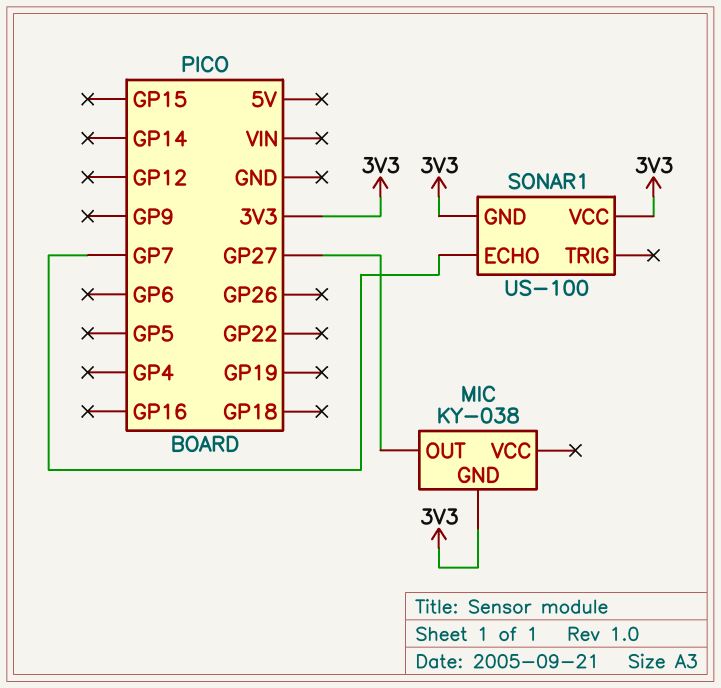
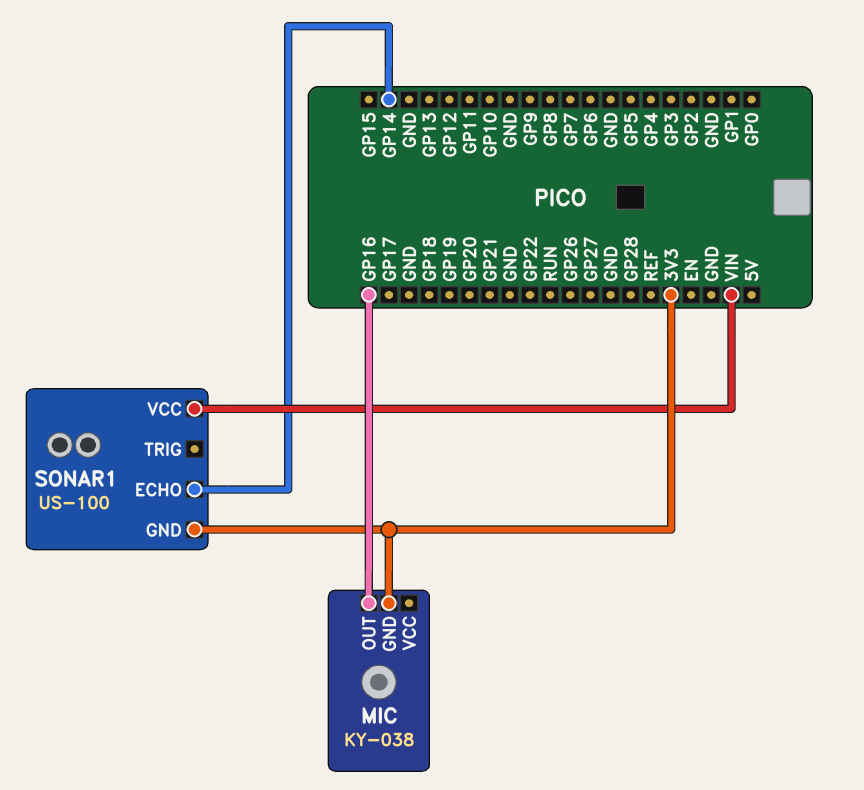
MIC pin OUT: GP27 -> GP16
SONAR1 pin ECHO: GP7 -> GP14
SONAR1 pin VCC: 3V3 -> VIN

